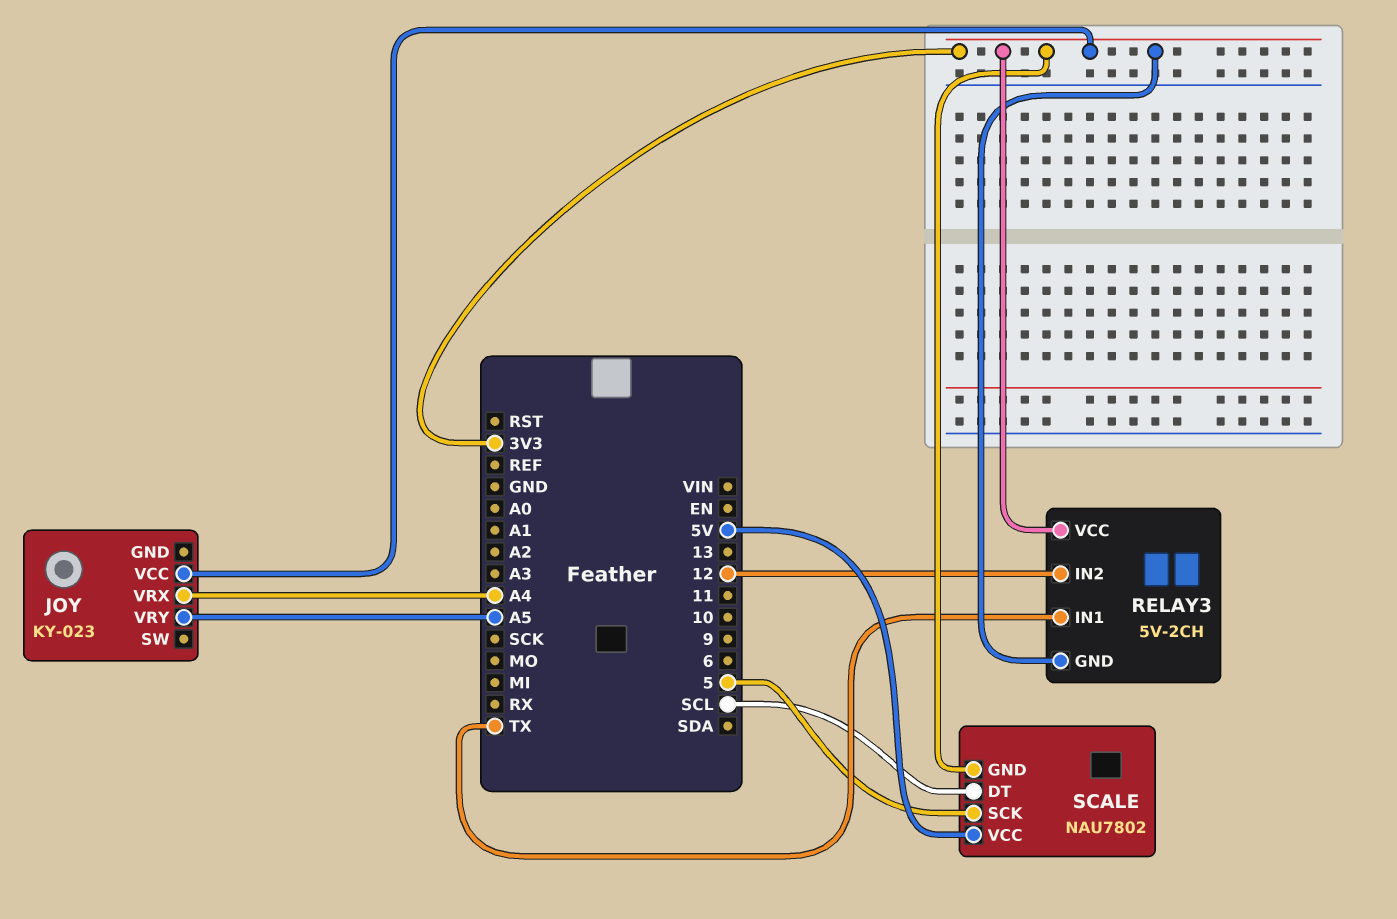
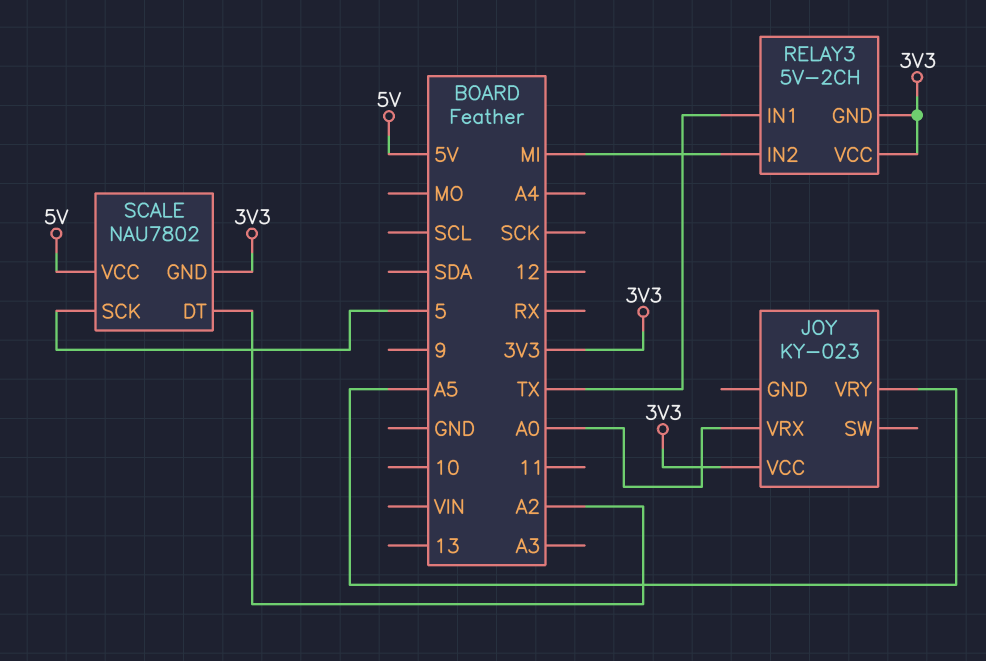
JOY pin VRX: A4 -> A0
RELAY3 pin IN2: 12 -> MI
SCALE pin DT: SCL -> A2

